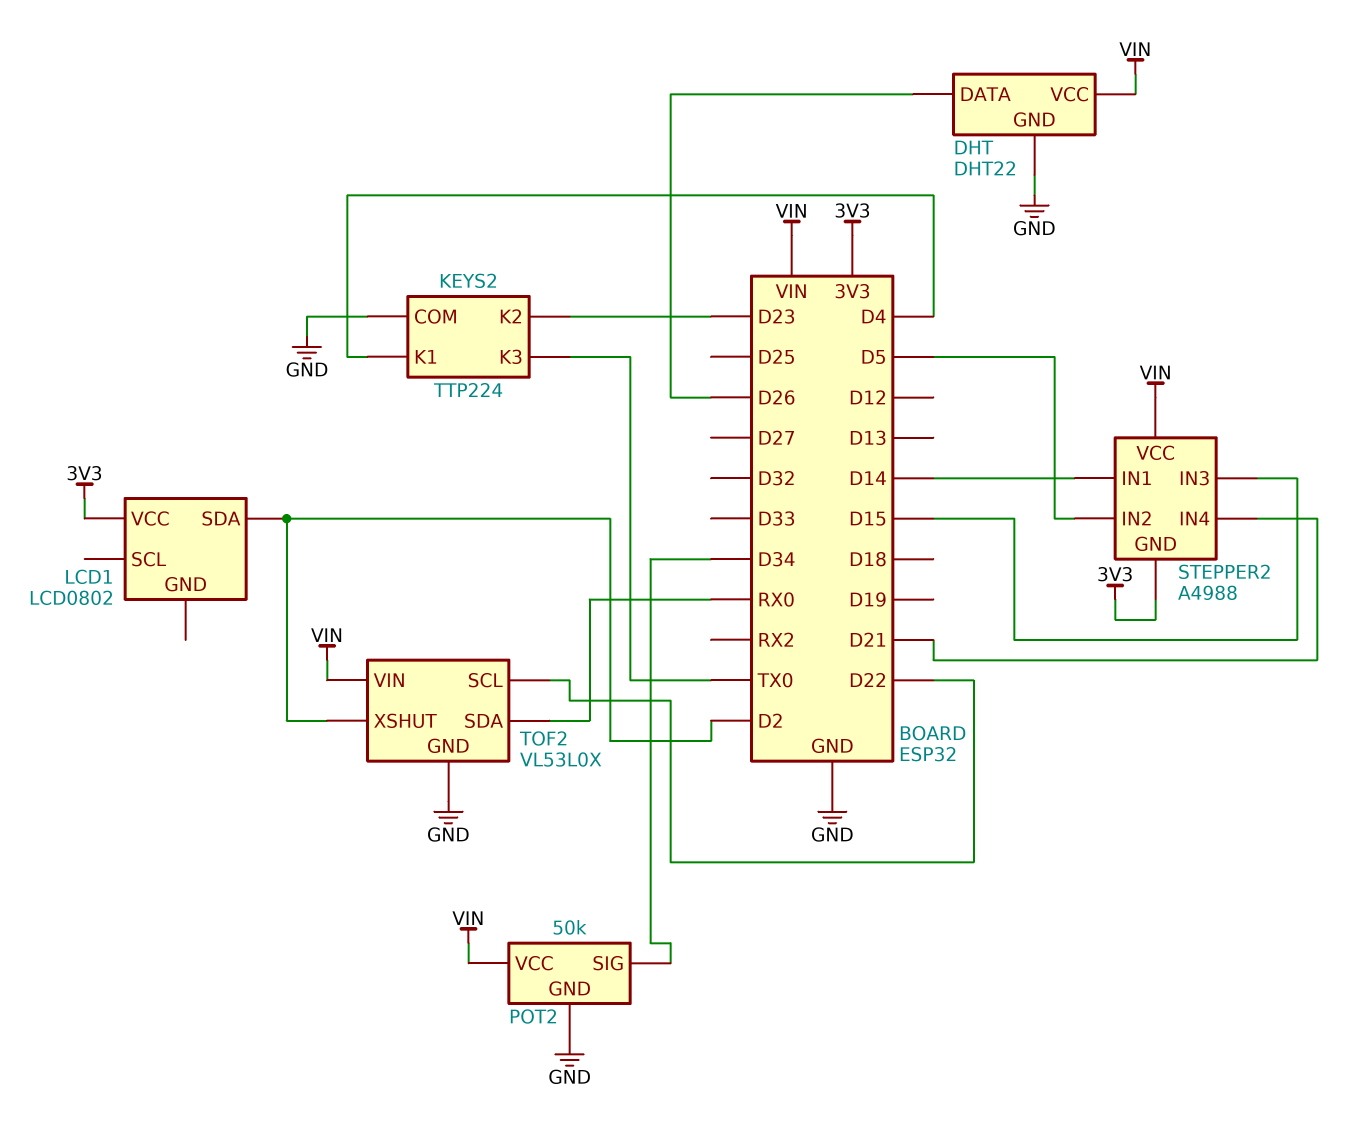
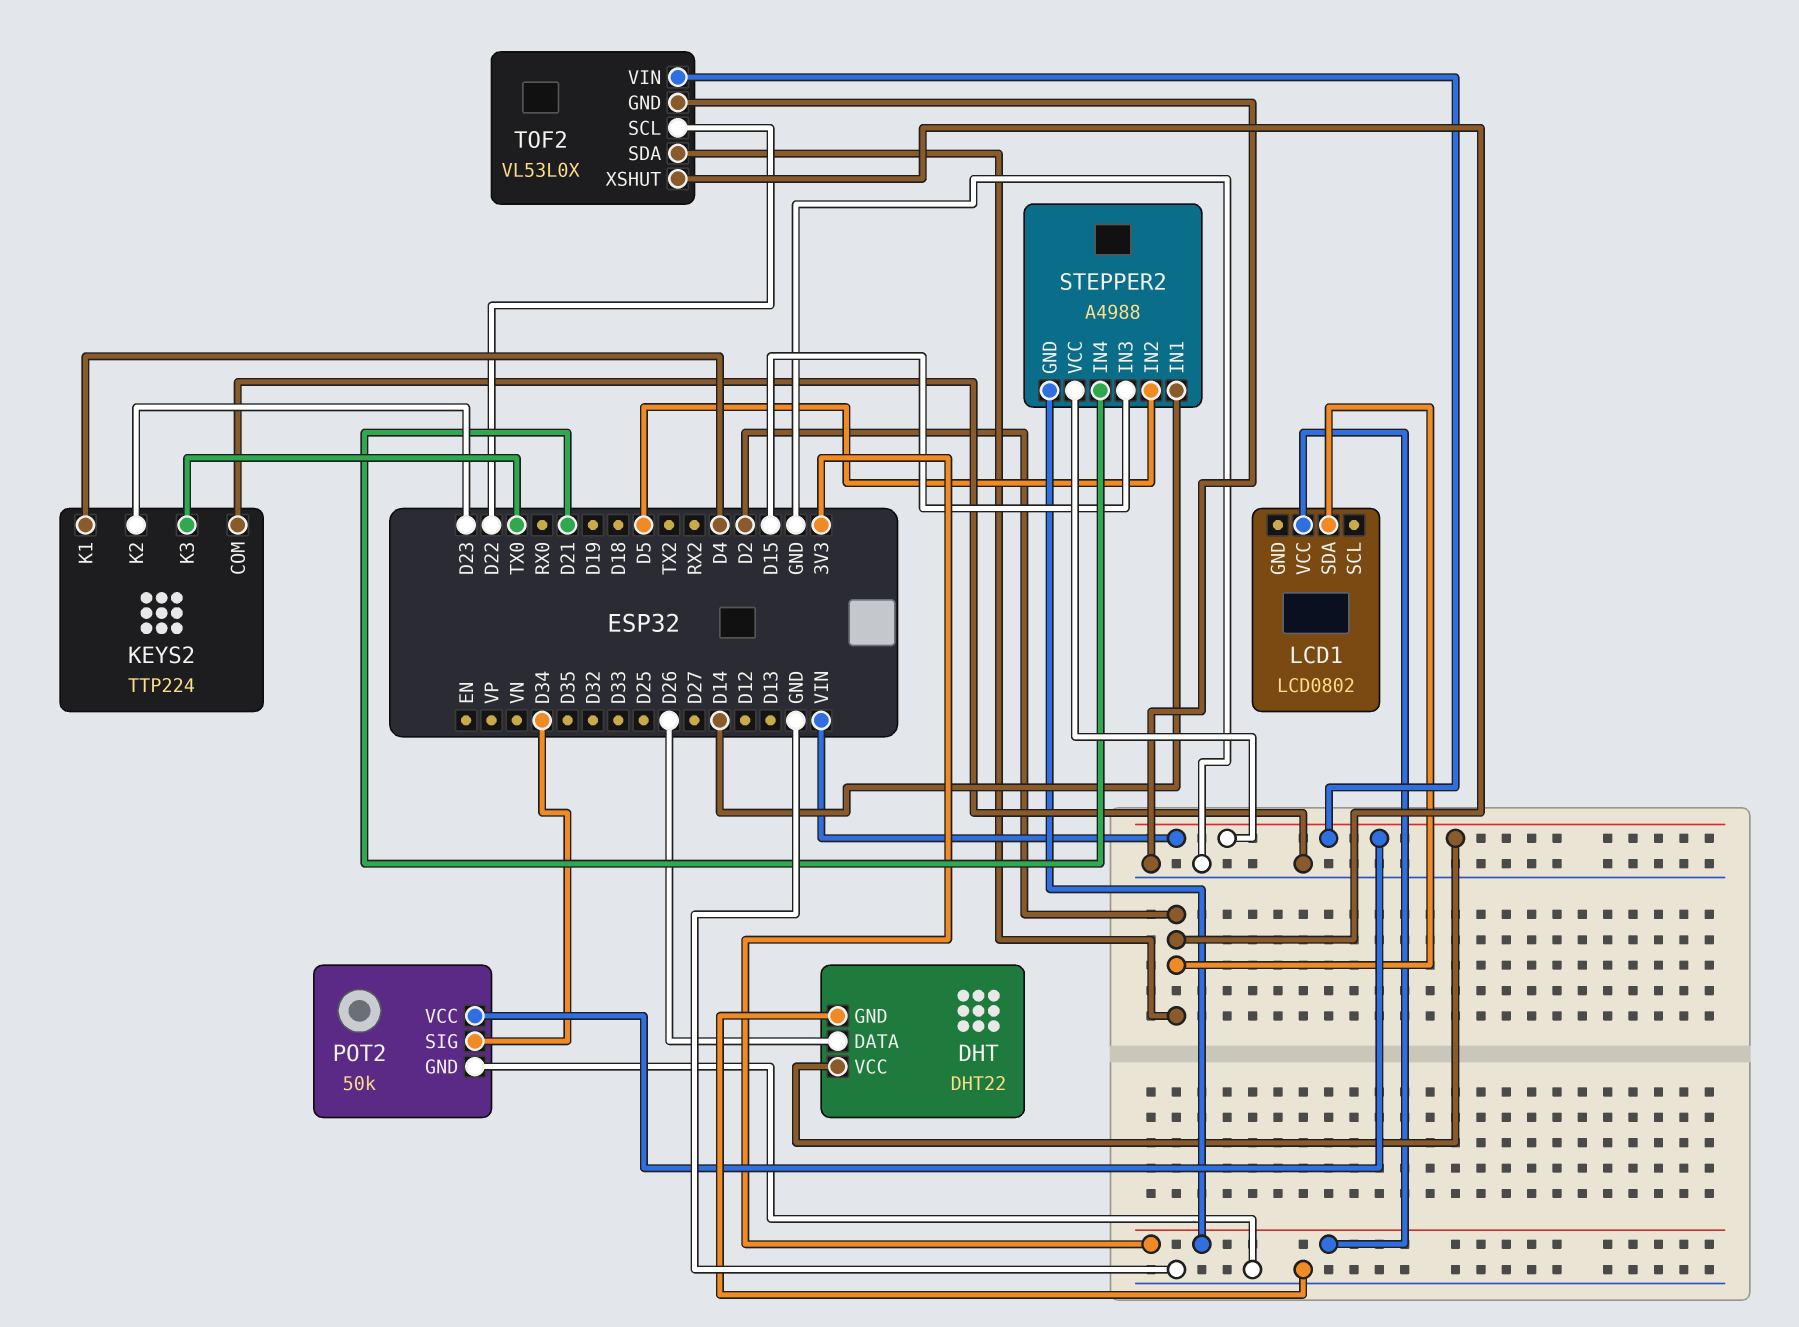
TOF2 pin SDA: RX0 -> D2

